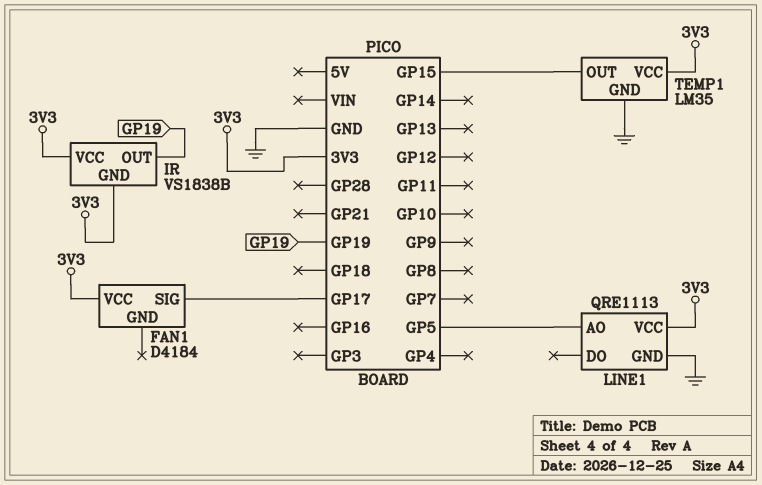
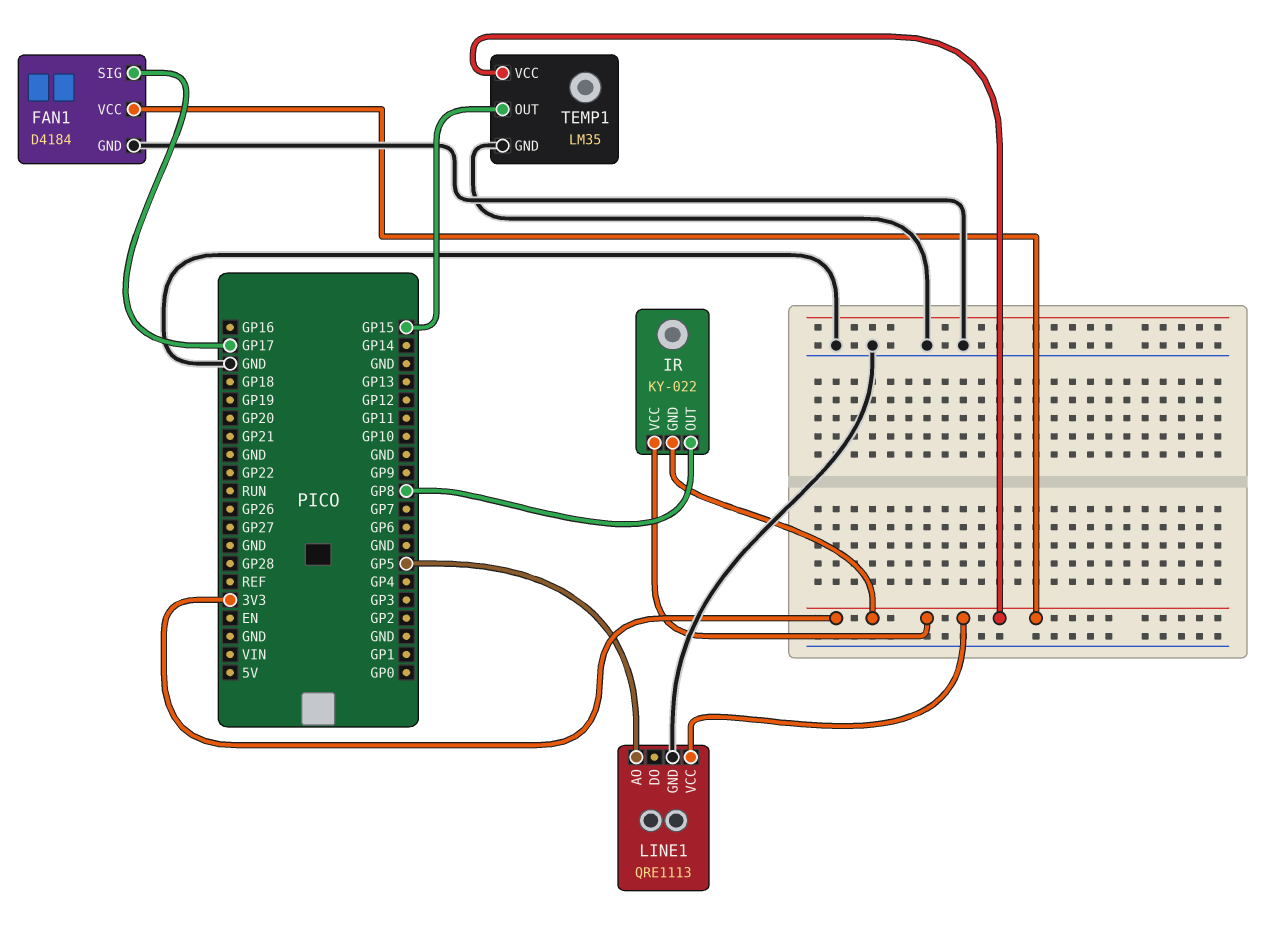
FAN1 pin GND: none -> GND
IR: VS1838B -> KY-022
IR pin OUT: GP19 -> GP8

